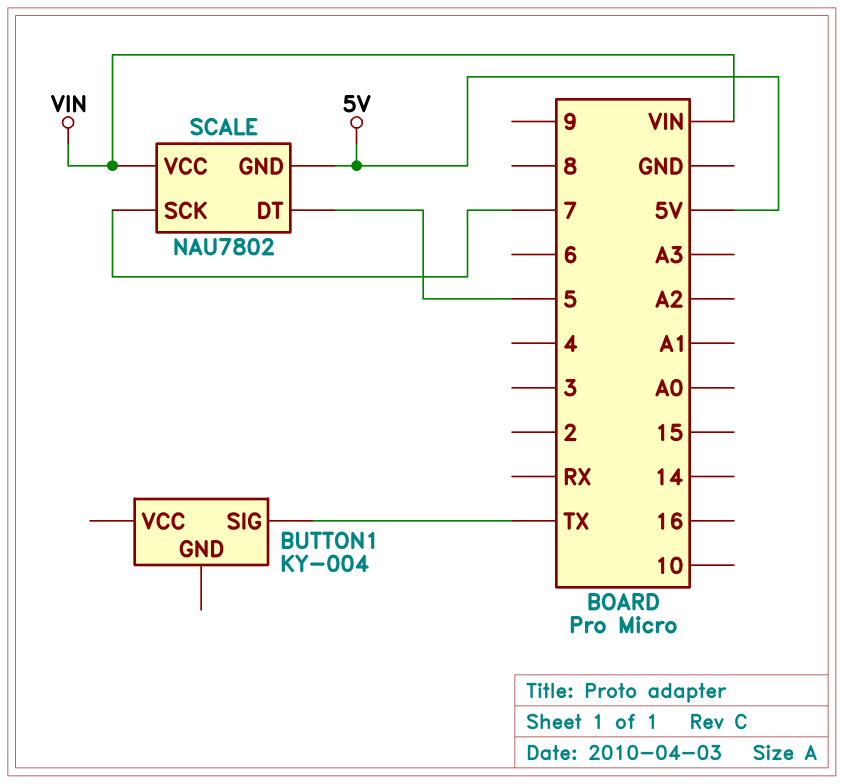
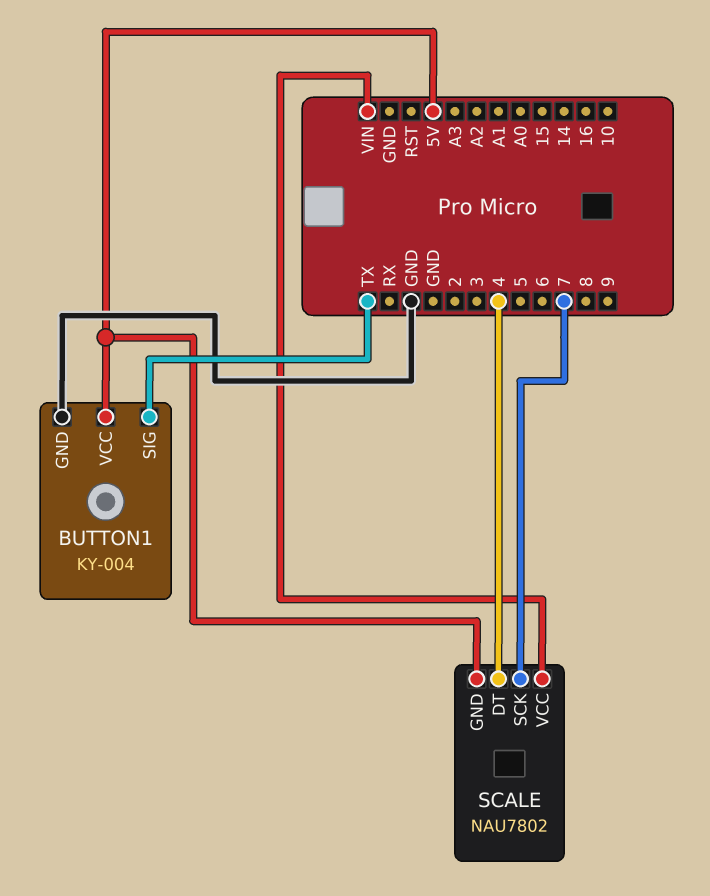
BUTTON1 pin GND: none -> GND
BUTTON1 pin VCC: none -> 5V
SCALE pin DT: 5 -> 4

